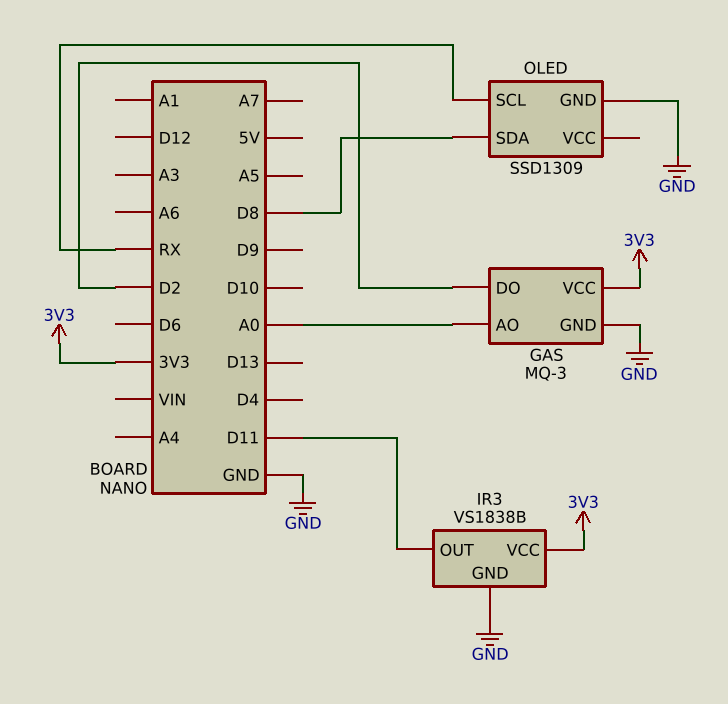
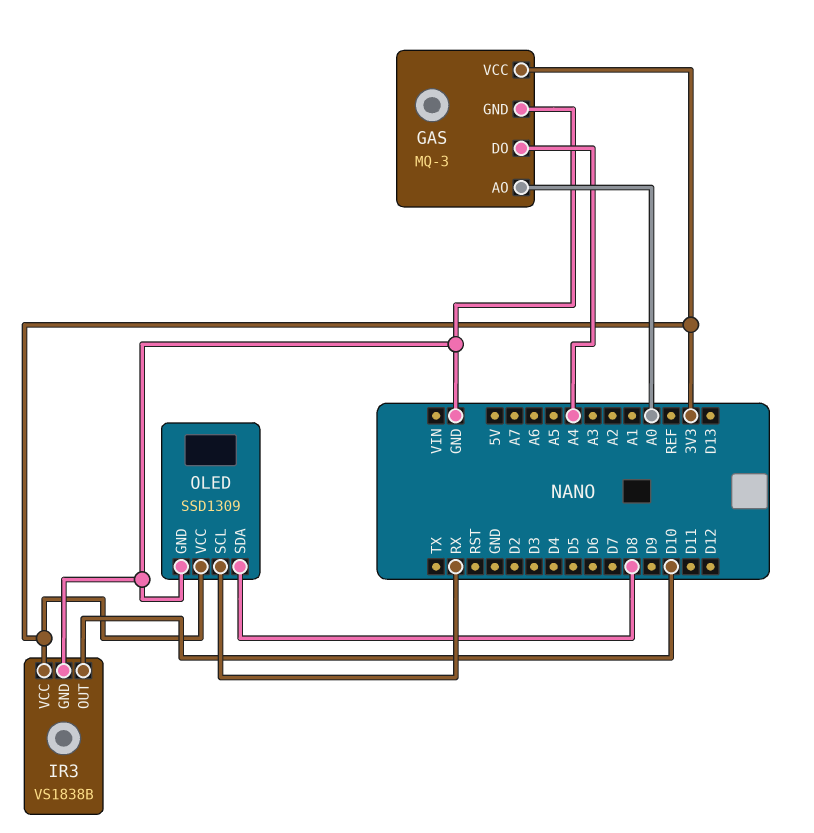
GAS pin DO: D2 -> A4
IR3 pin OUT: D11 -> D10
OLED pin VCC: none -> 3V3

